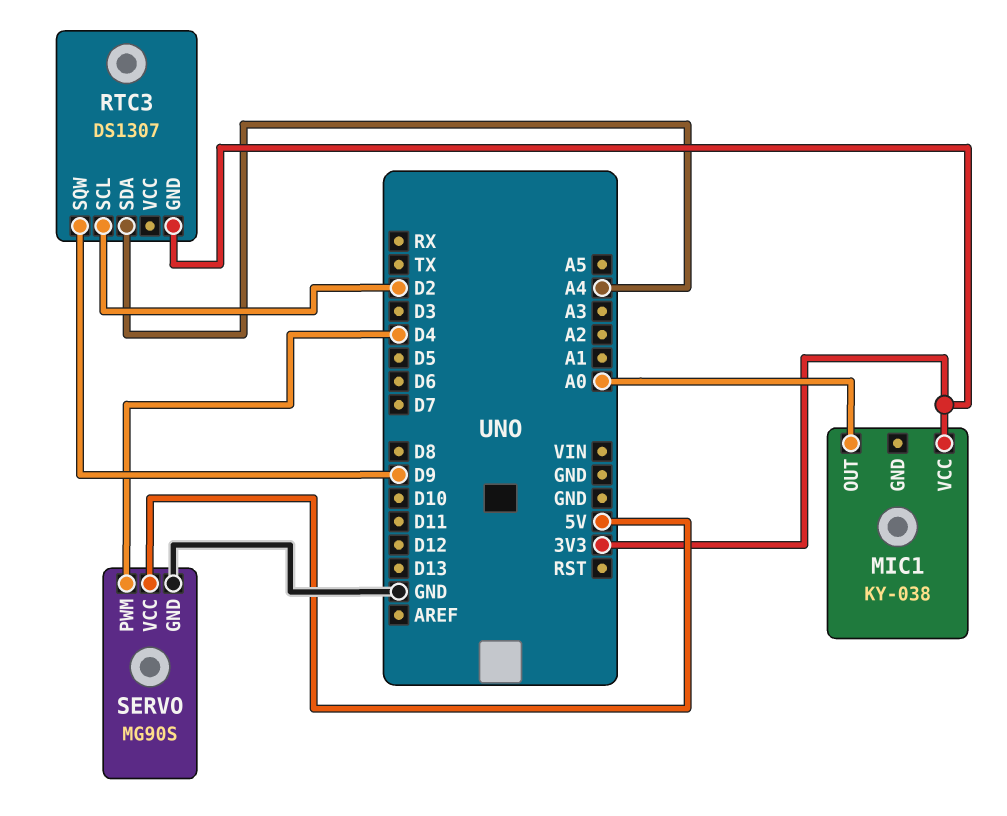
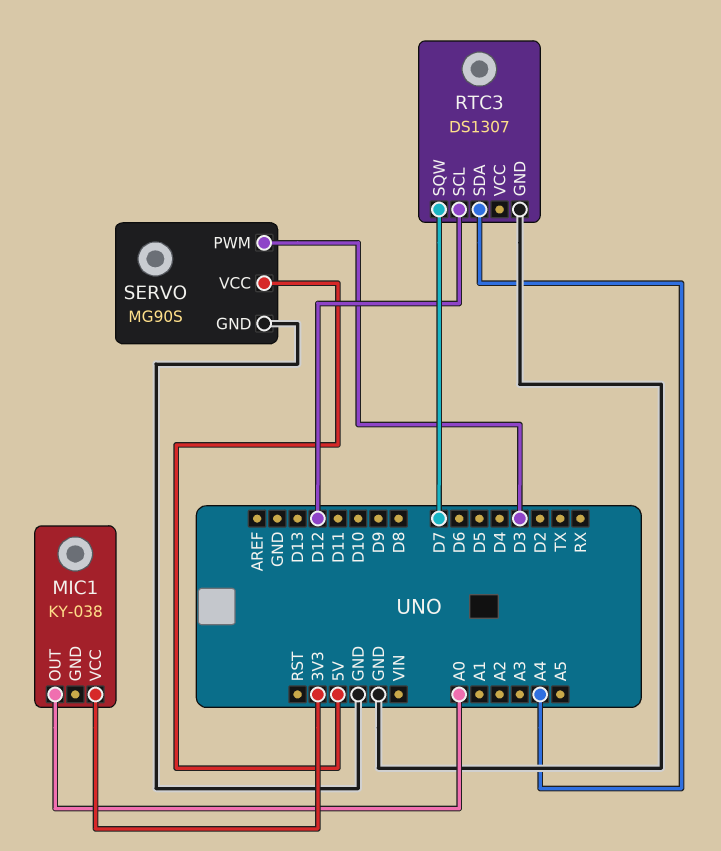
RTC3 pin GND: 3V3 -> GND
RTC3 pin SCL: D2 -> D12
RTC3 pin SQW: D9 -> D7
SERVO pin PWM: D4 -> D3

